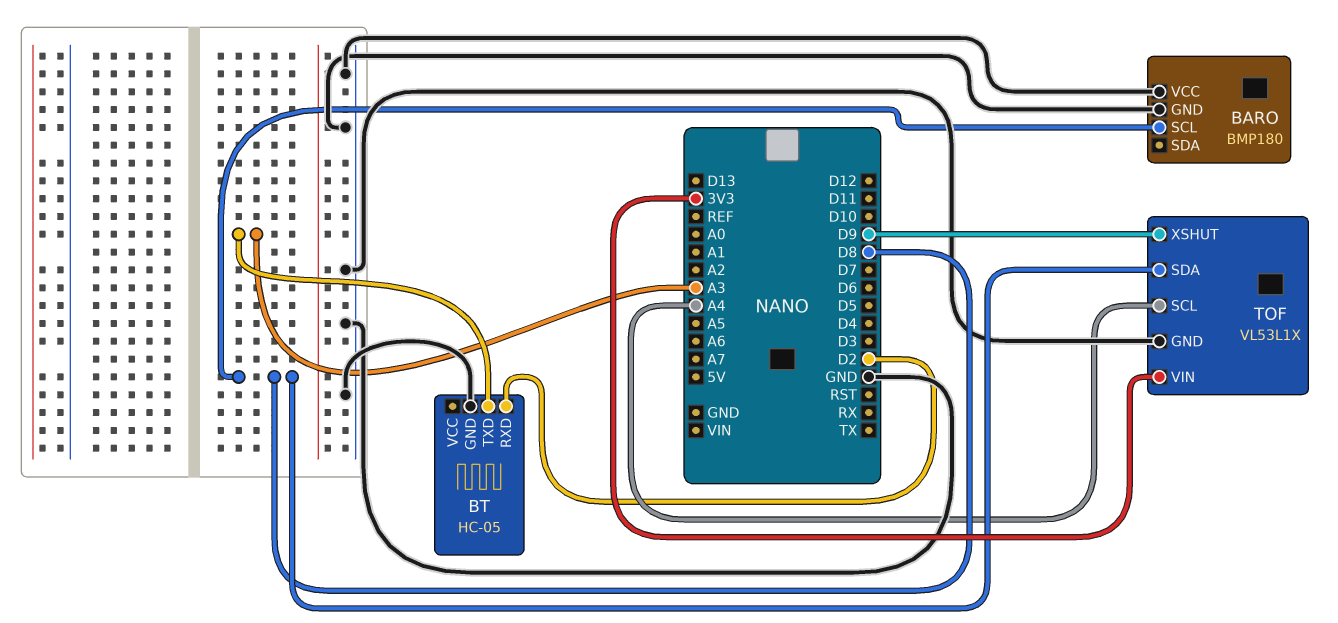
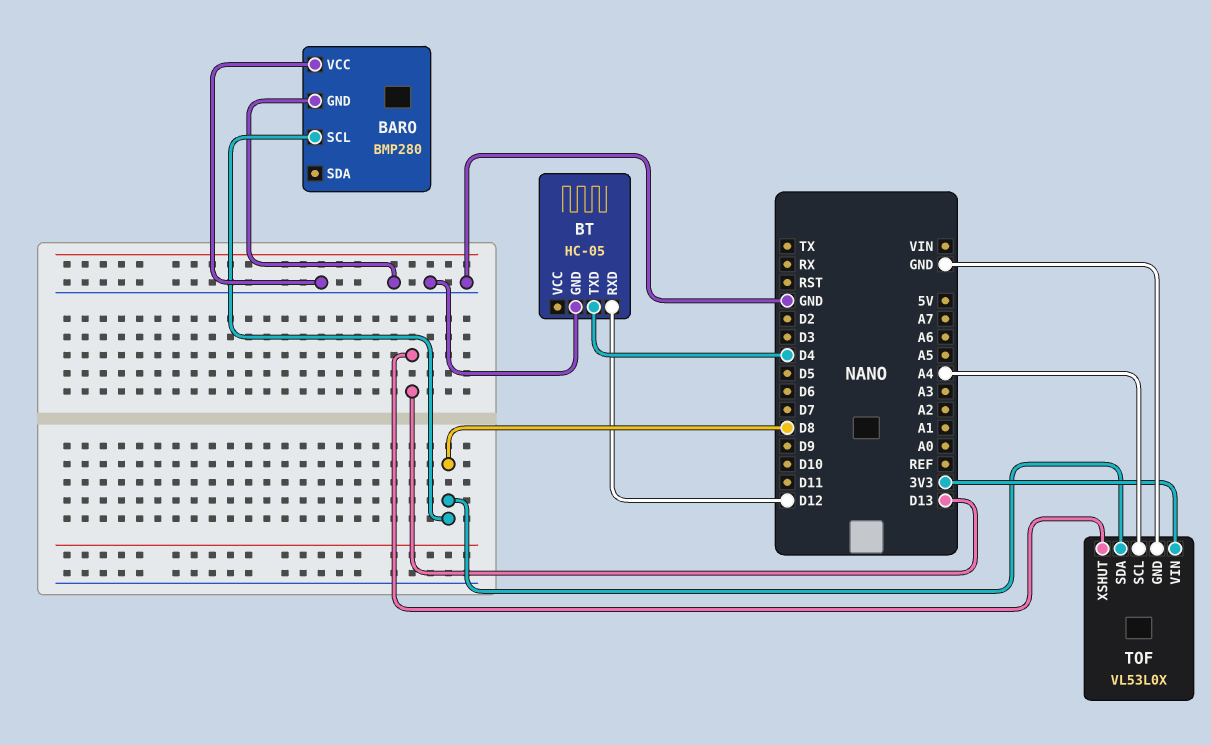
BARO: BMP180 -> BMP280
BT pin RXD: D2 -> D12
BT pin TXD: A3 -> D4
TOF: VL53L1X -> VL53L0X
TOF pin XSHUT: D9 -> D13

